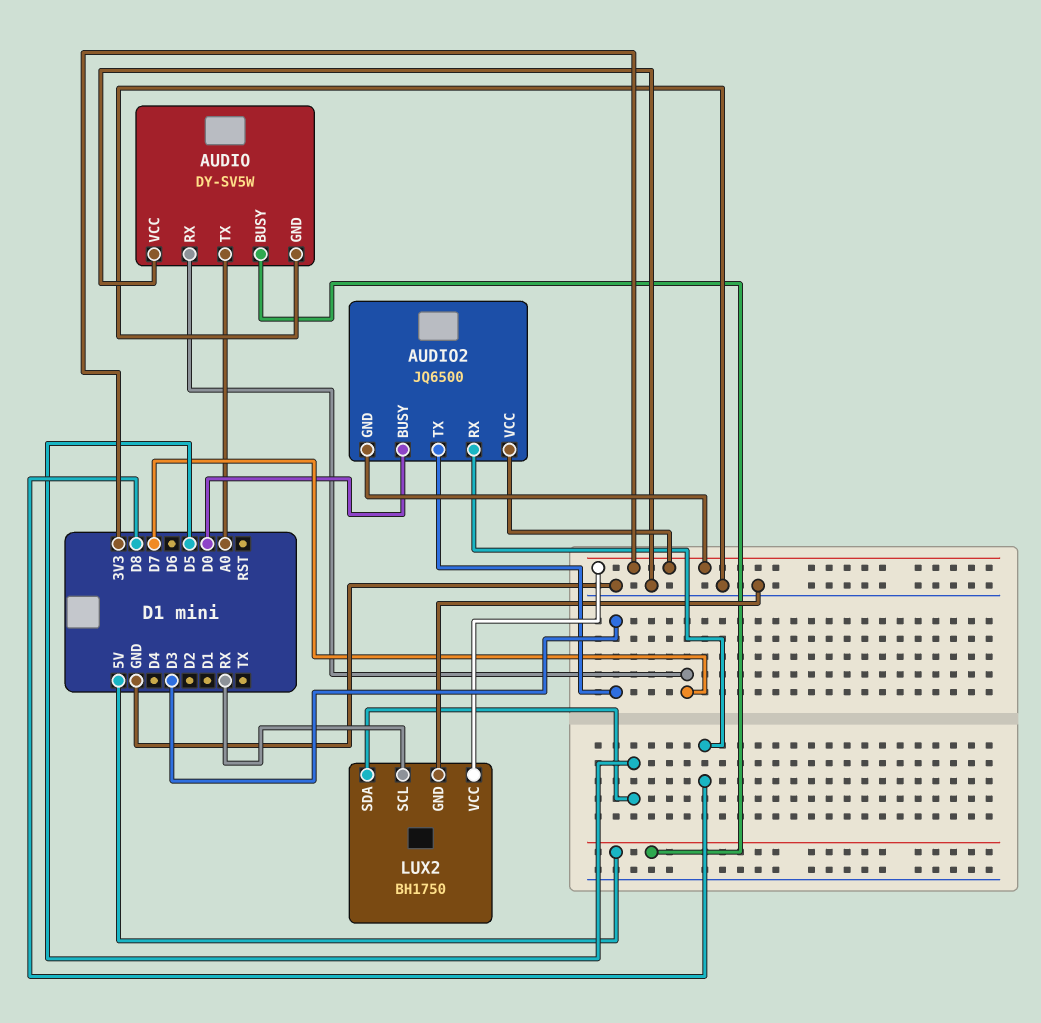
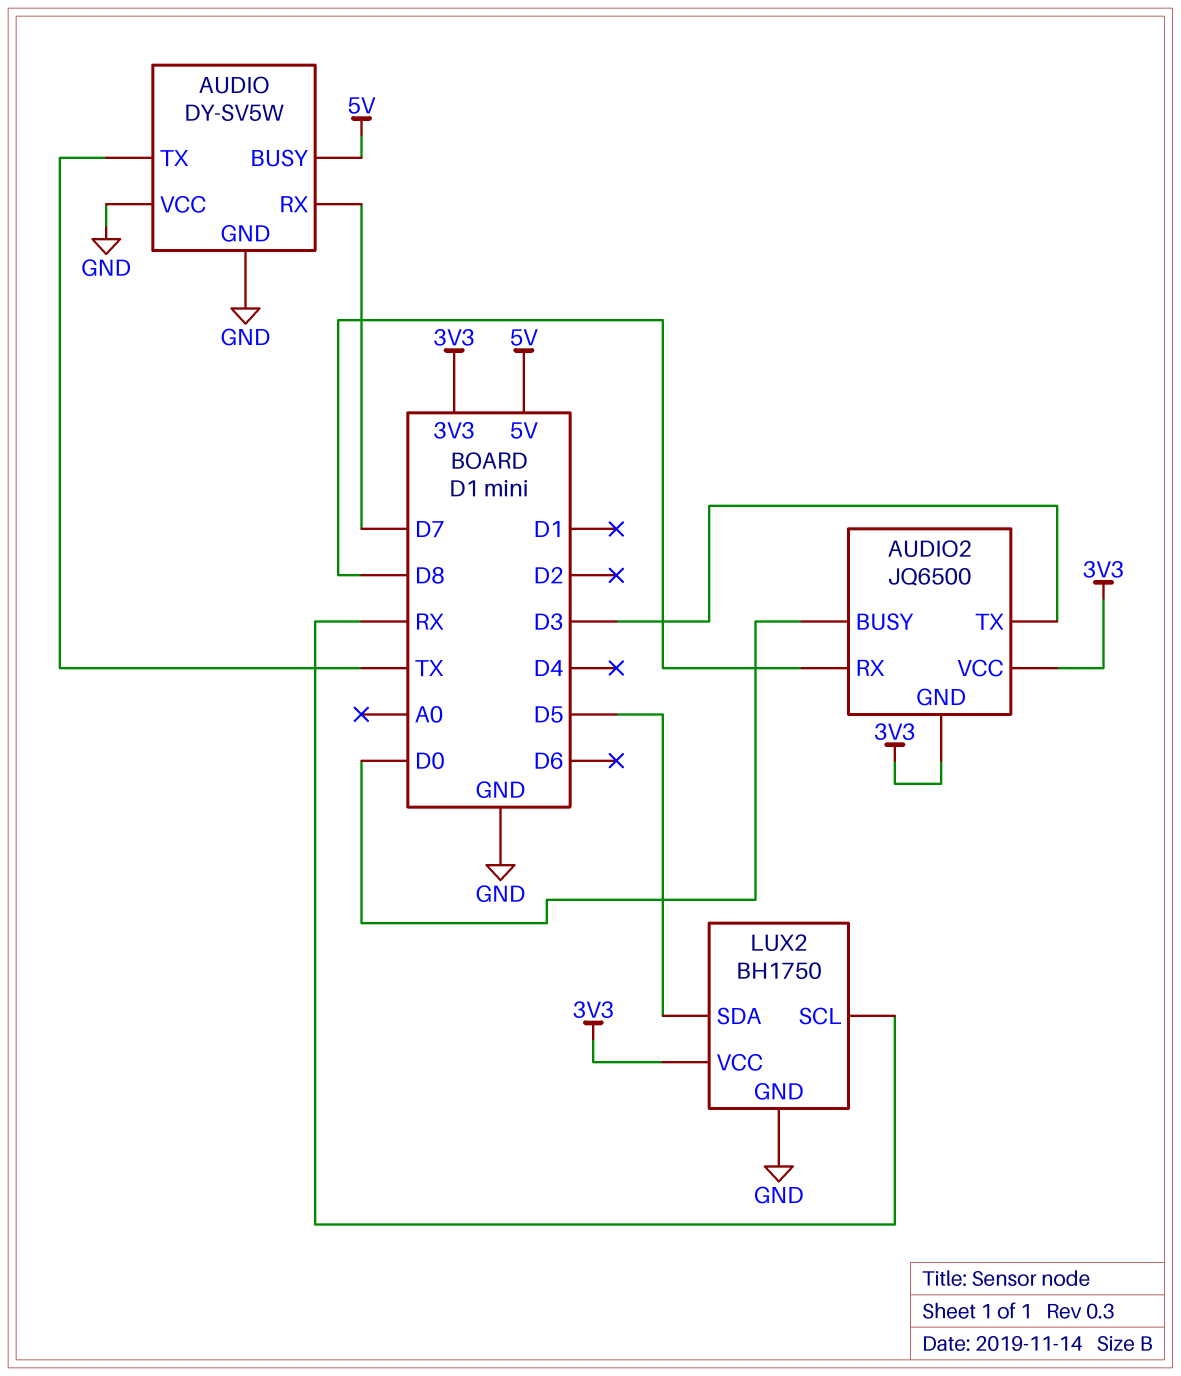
AUDIO pin TX: A0 -> TX

